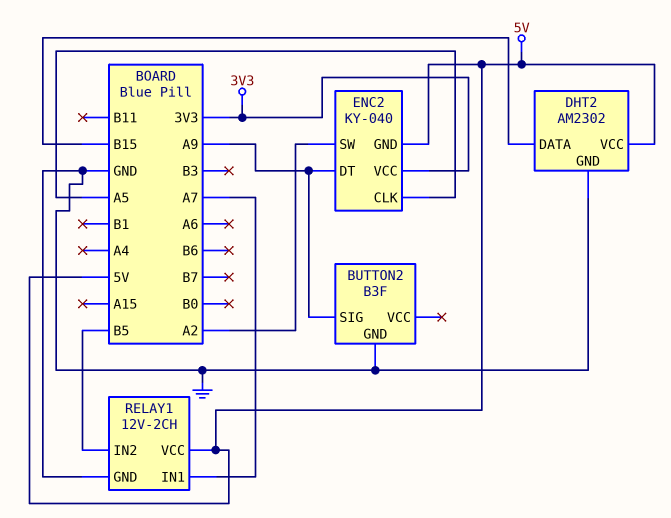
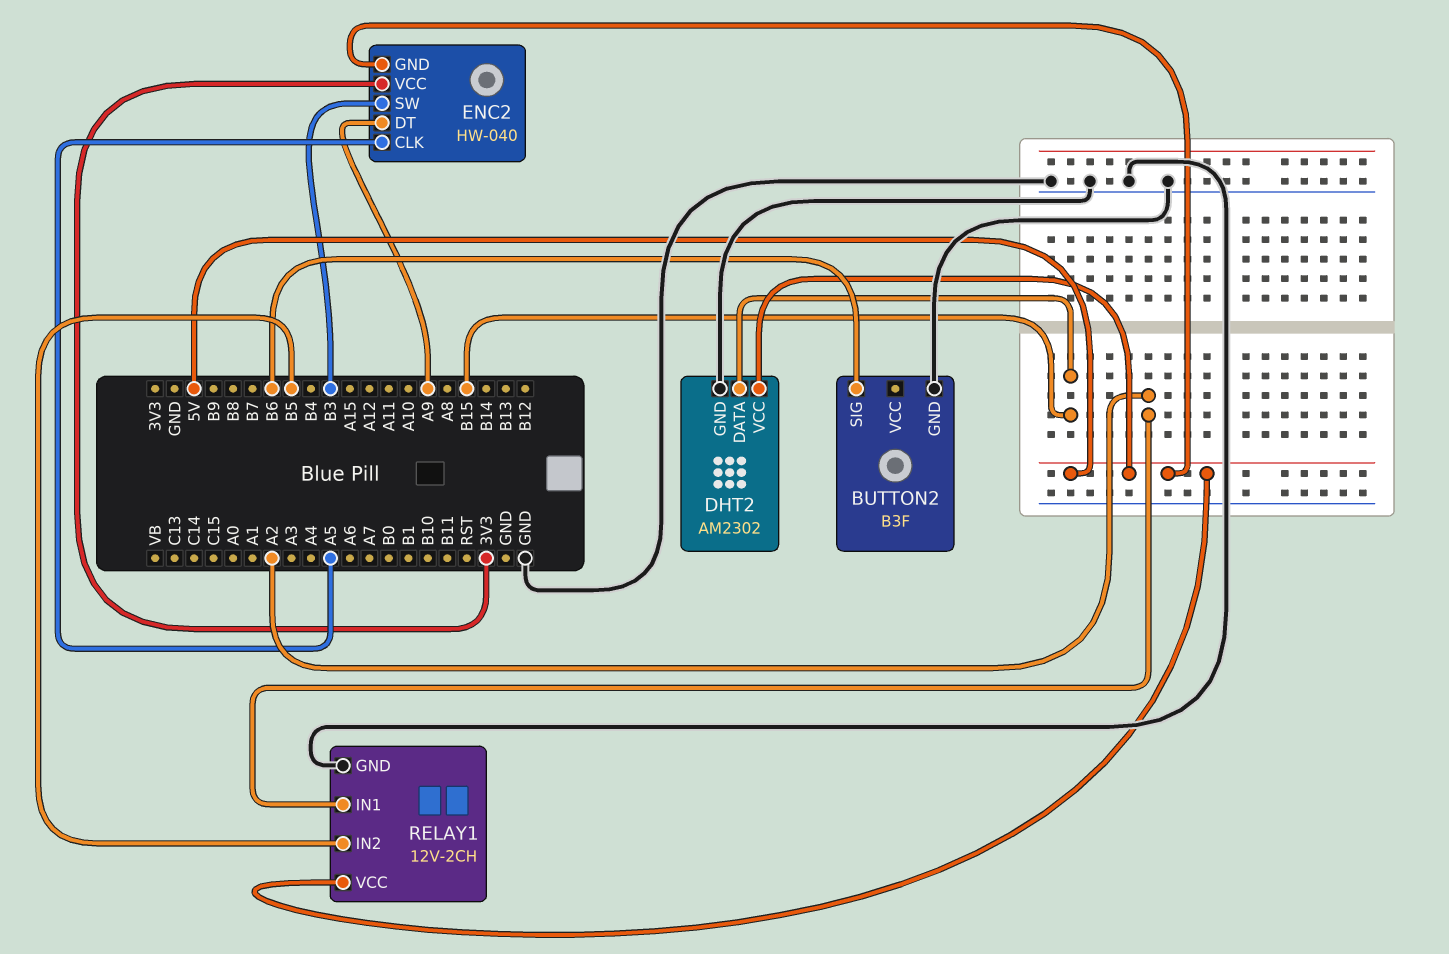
BUTTON2 pin SIG: A9 -> B6
ENC2: KY-040 -> HW-040
ENC2 pin SW: A2 -> B3
RELAY1 pin IN1: A7 -> A2

